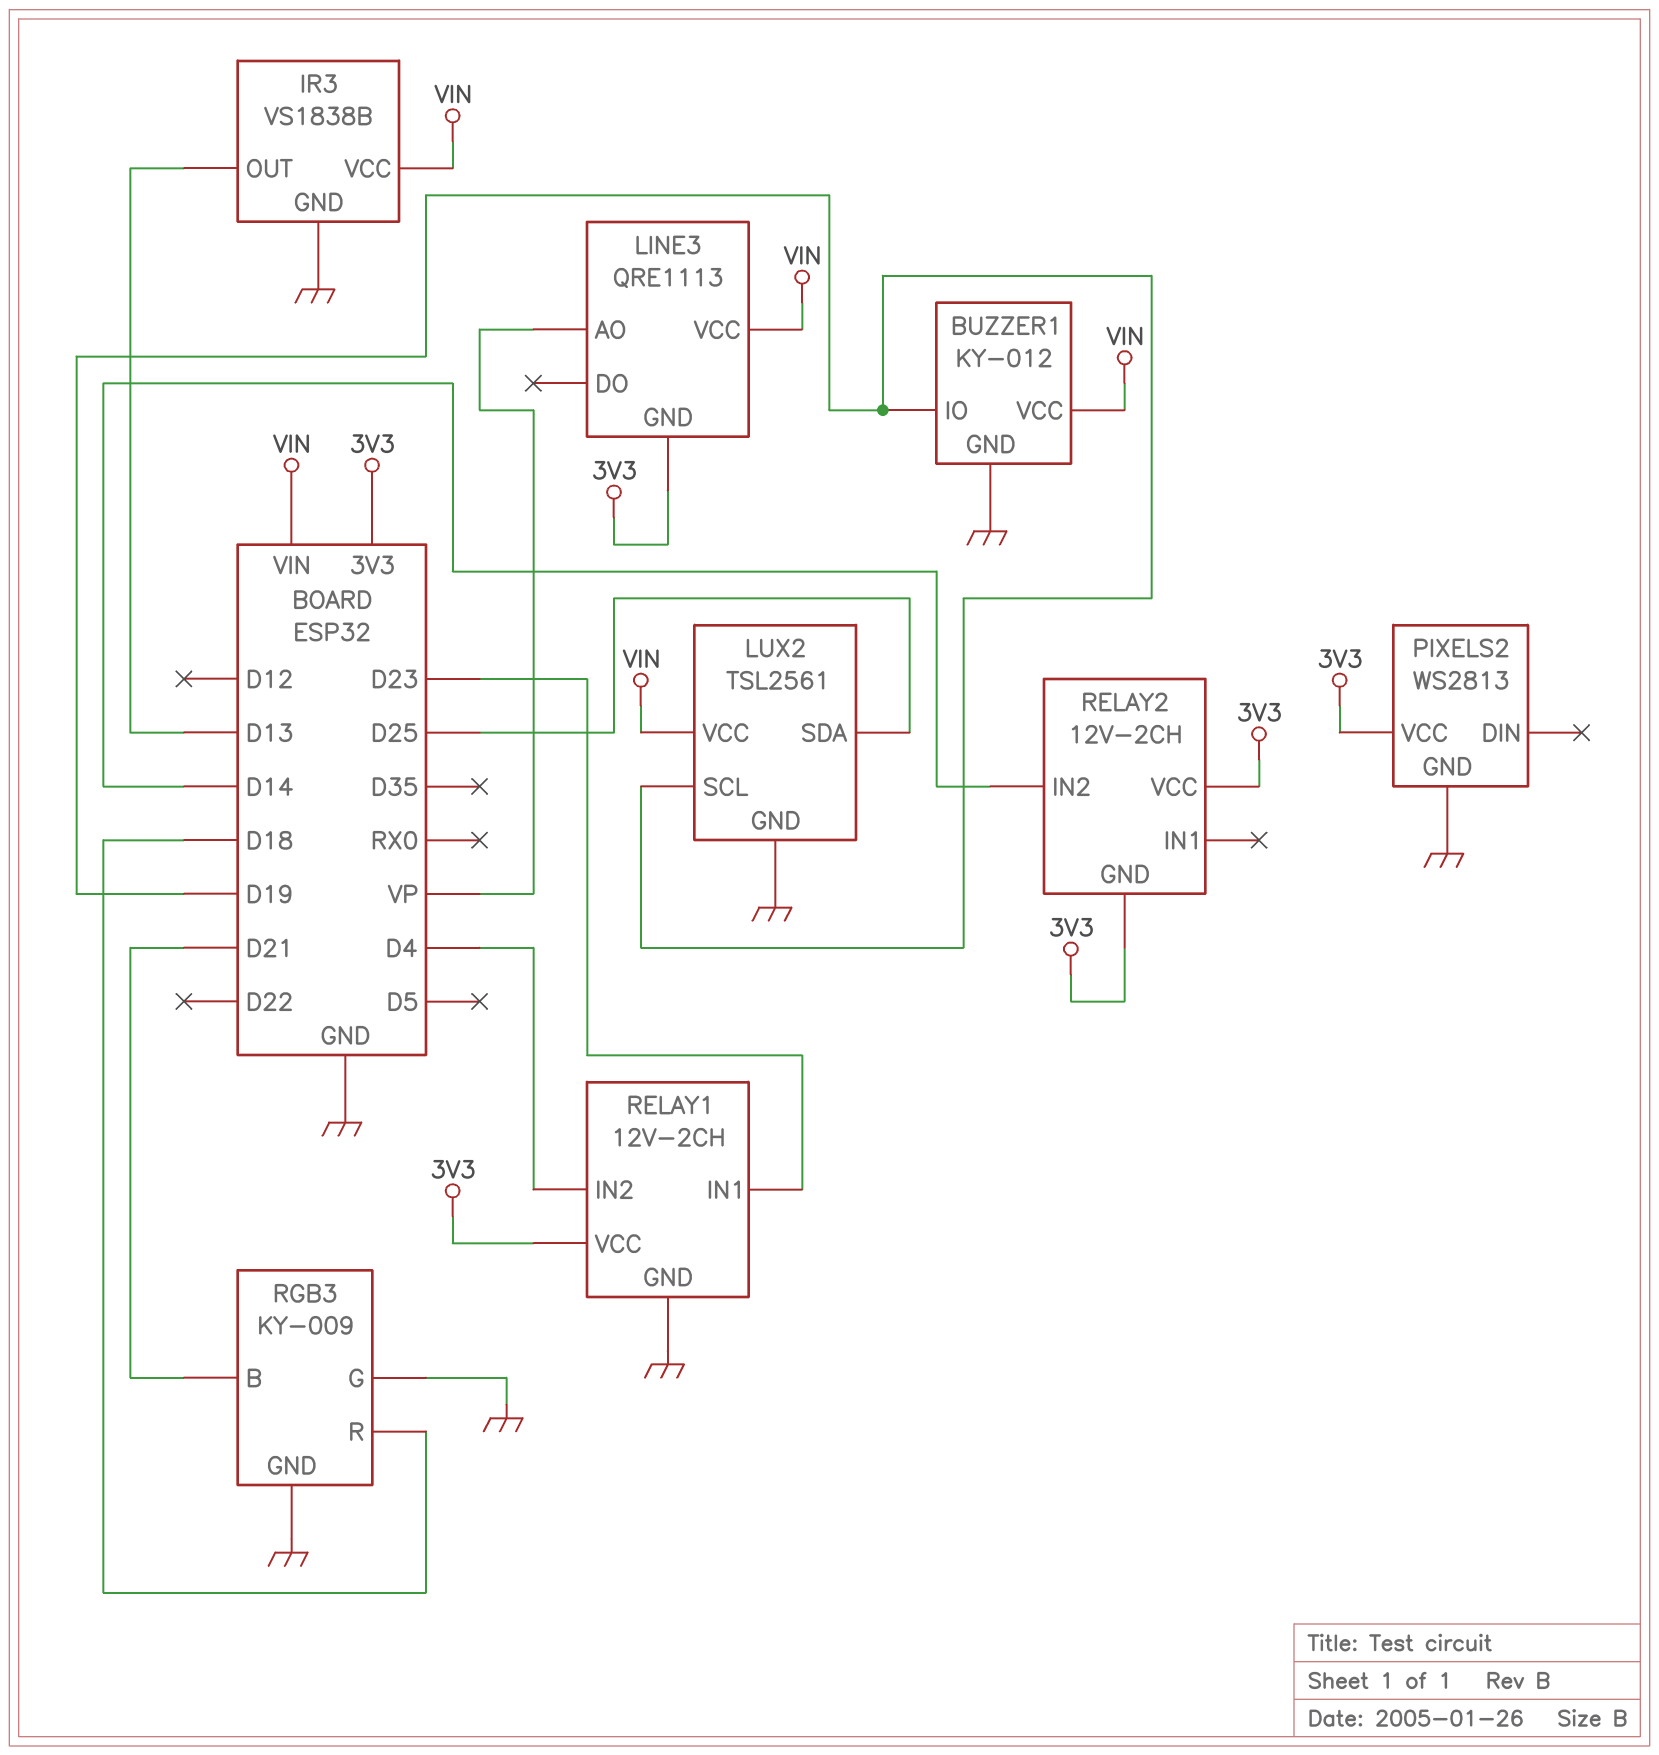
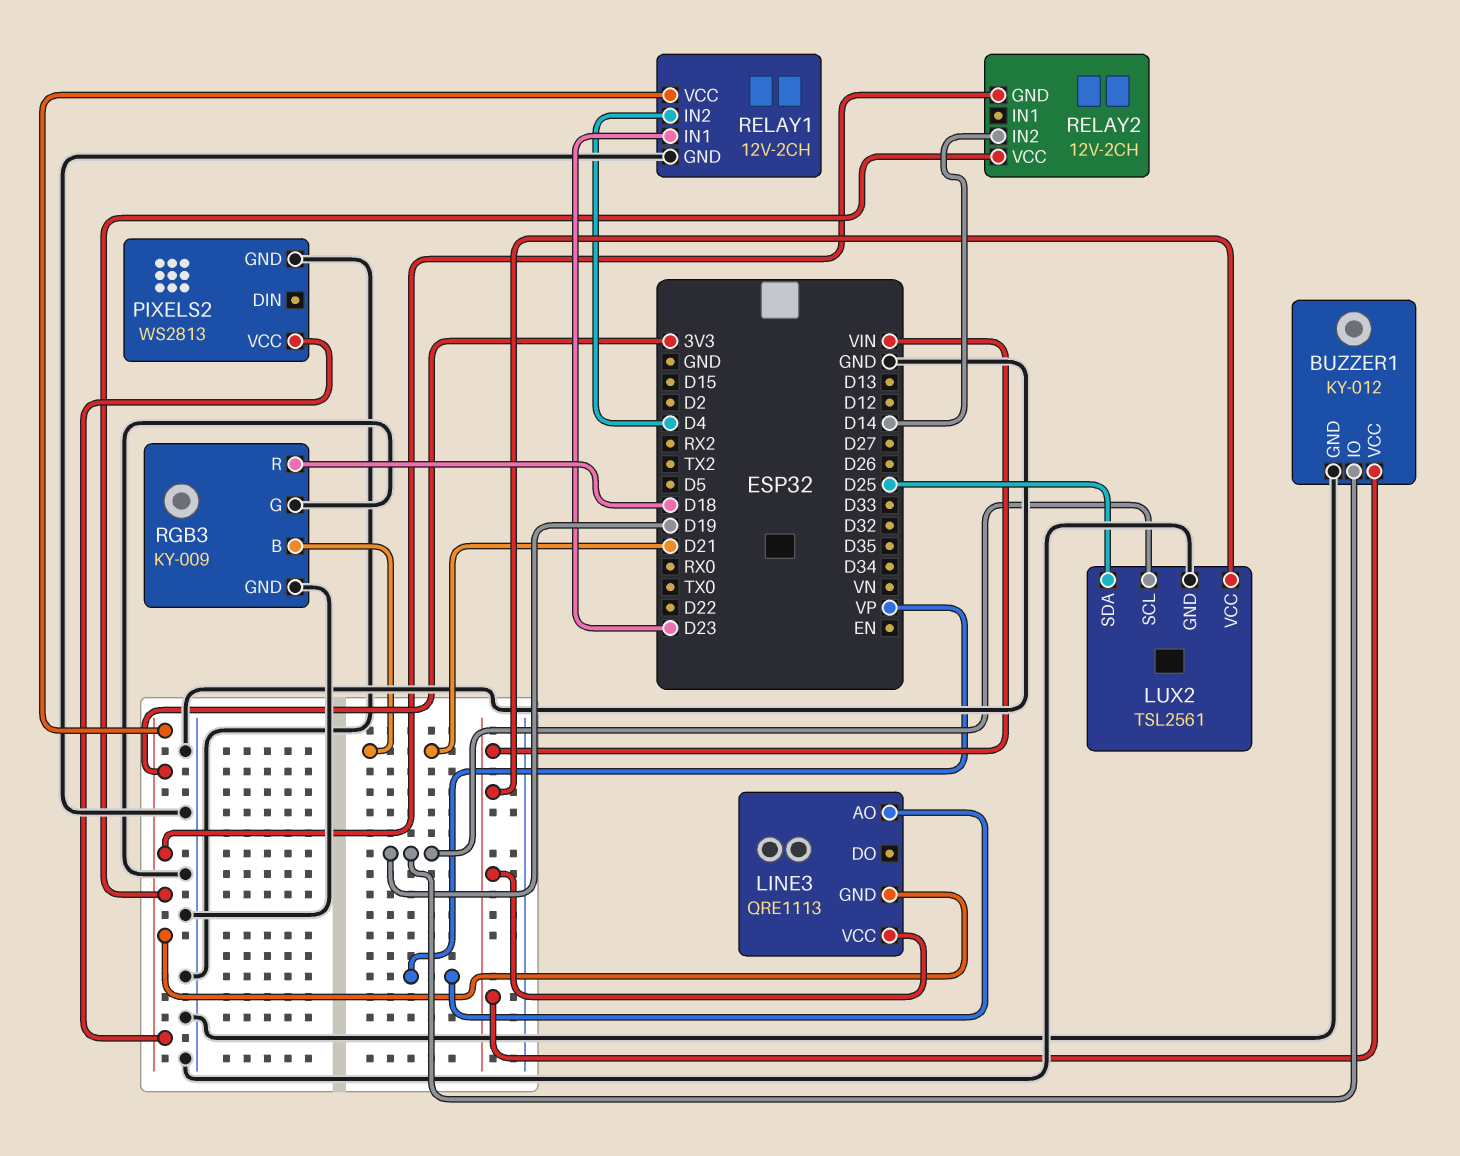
IR3: VS1838B -> none
IR3 pin GND: GND -> none
IR3 pin OUT: D13 -> none
IR3 pin VCC: VIN -> none

